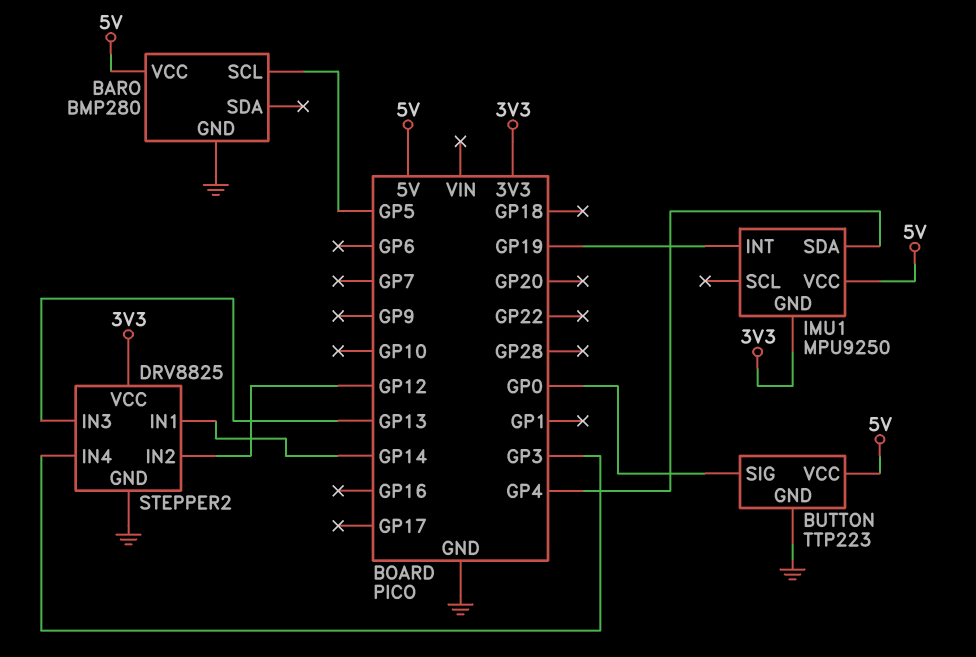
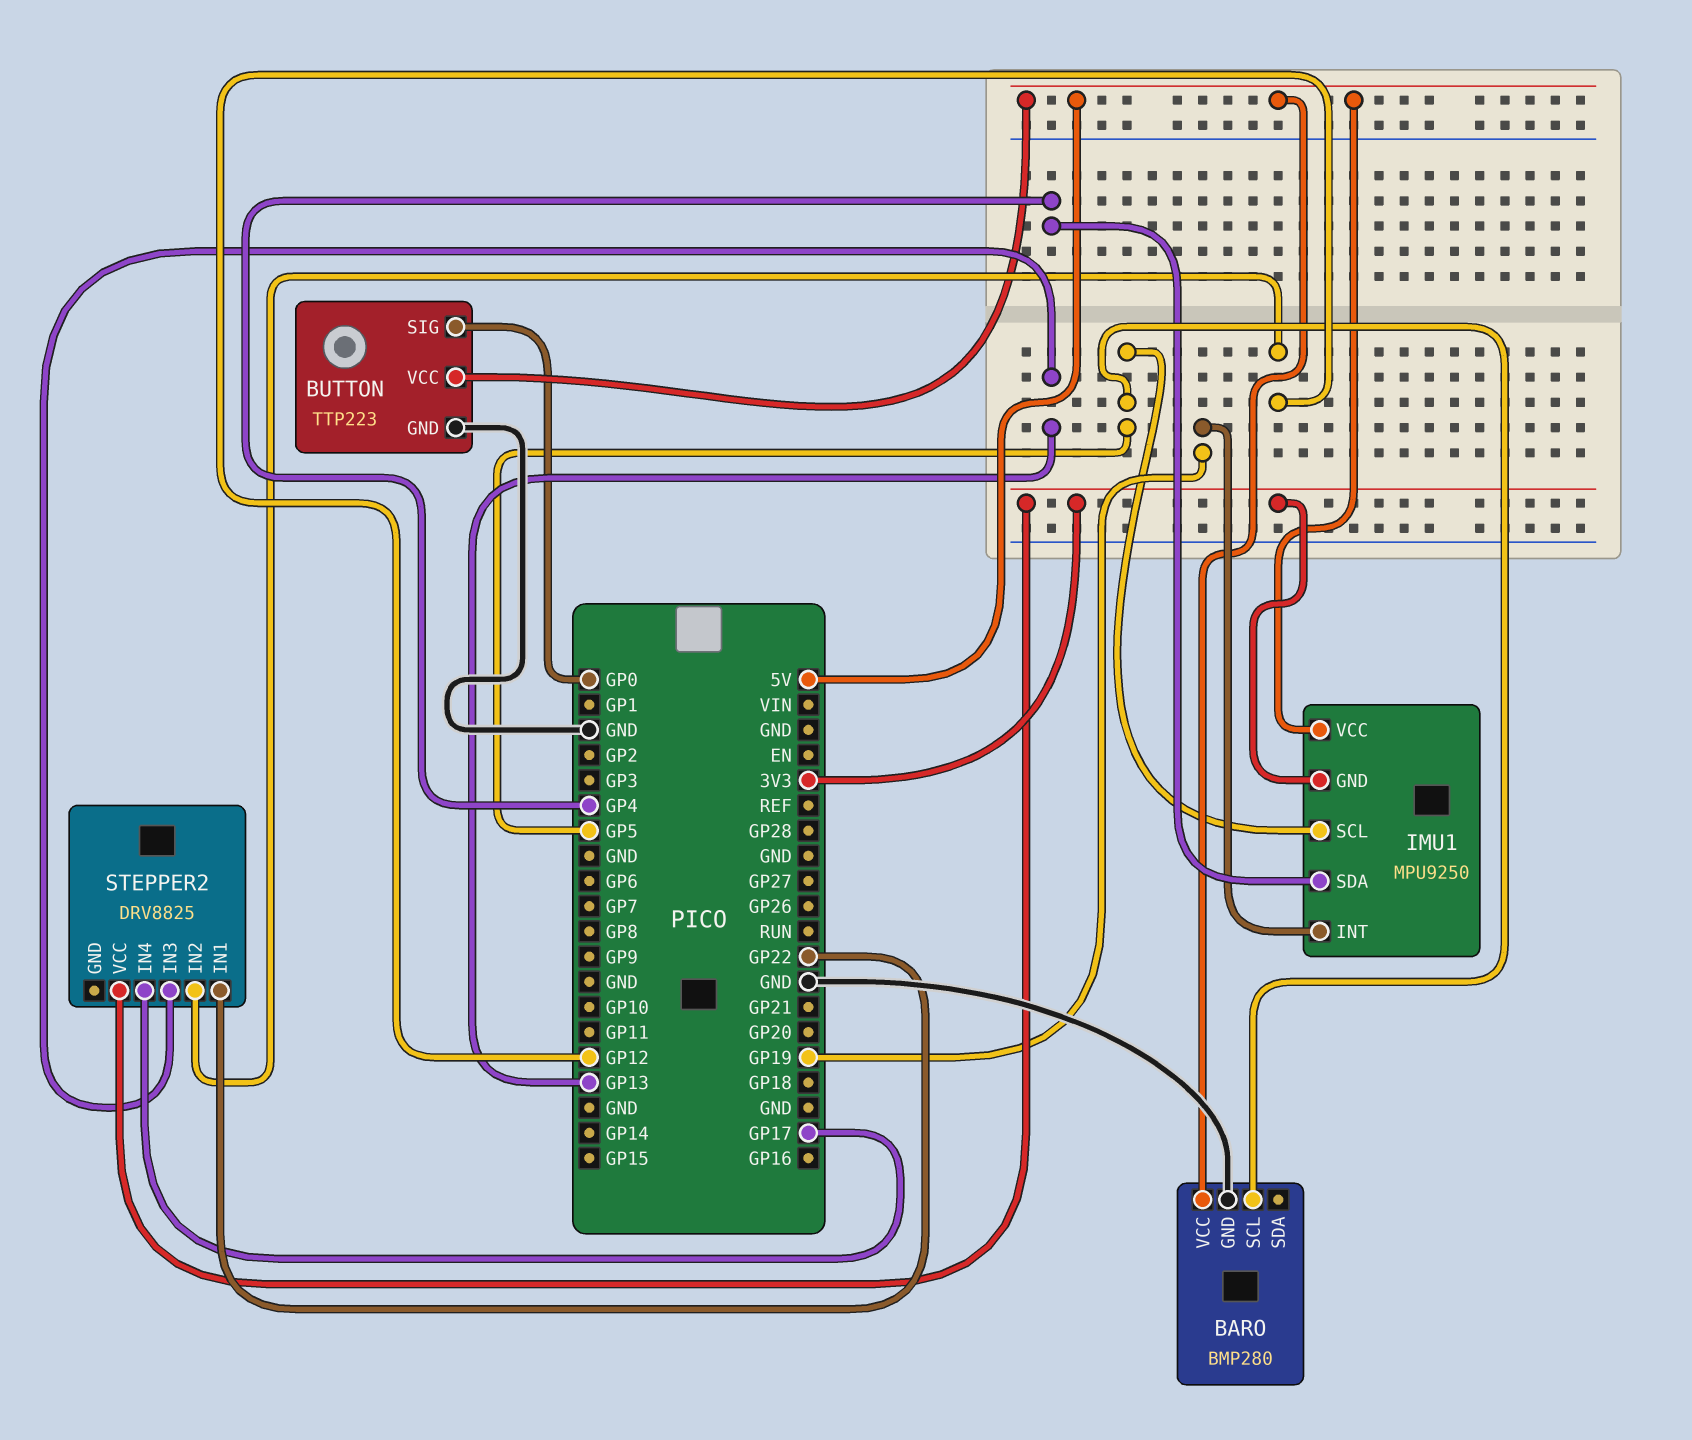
IMU1 pin SCL: none -> GP5
STEPPER2 pin GND: GND -> none
STEPPER2 pin IN1: GP14 -> GP22
STEPPER2 pin IN4: GP3 -> GP17

